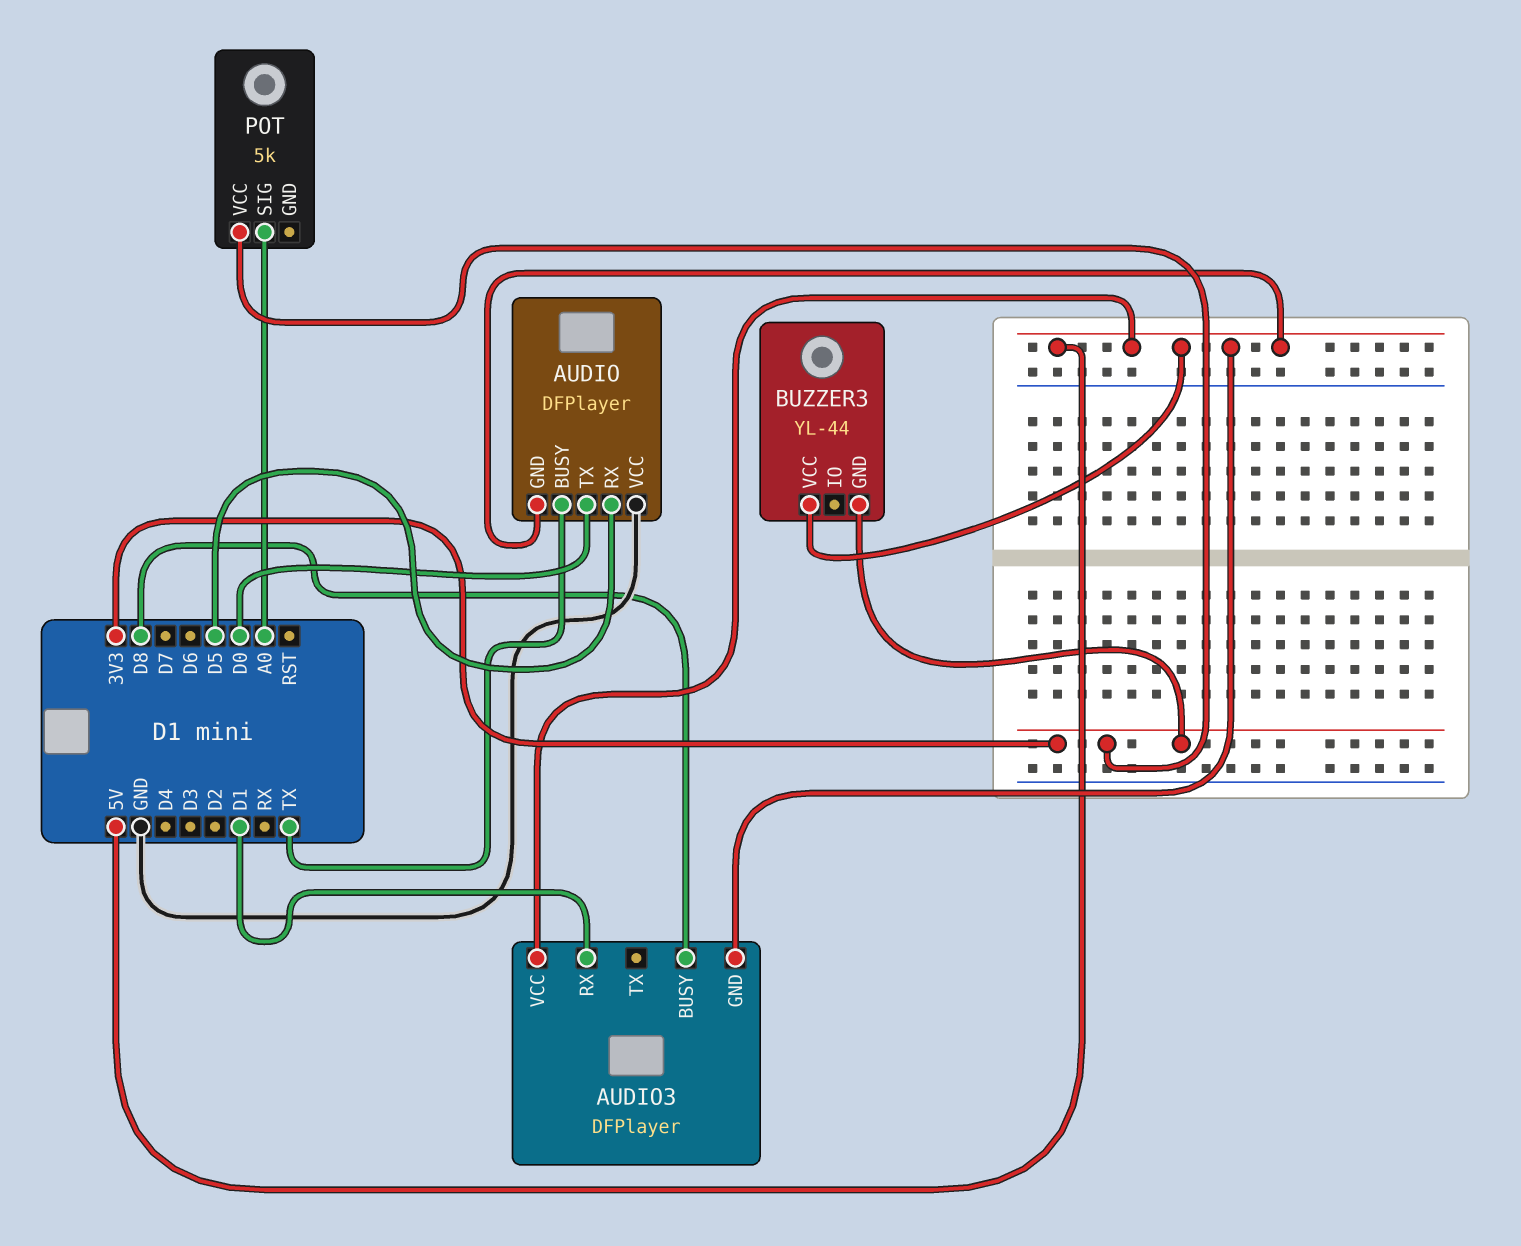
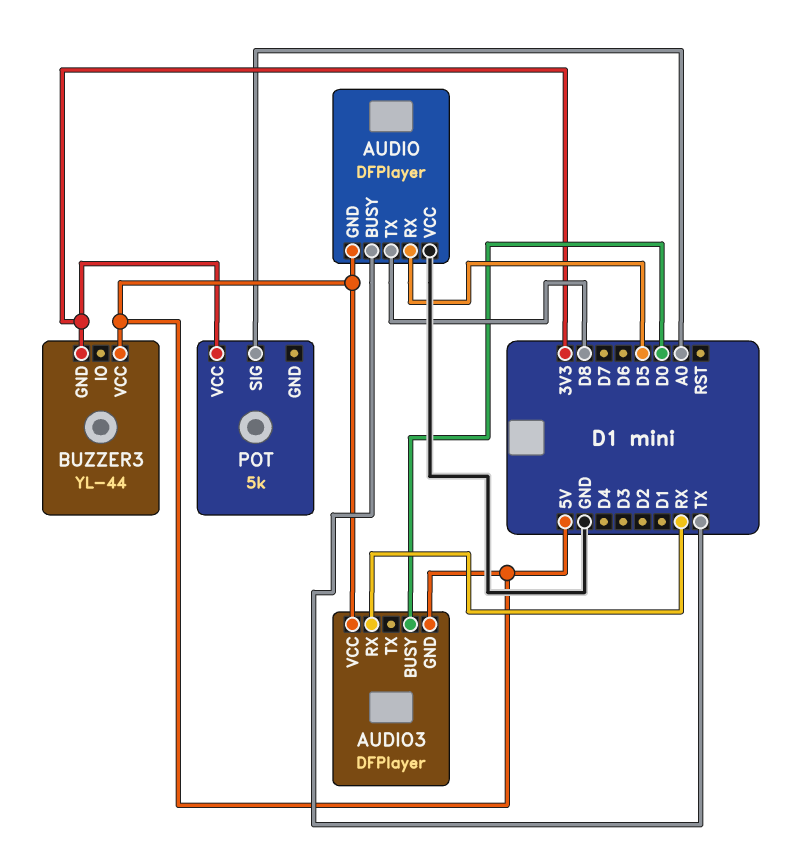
AUDIO pin TX: D0 -> D8
AUDIO3 pin BUSY: D8 -> D0
AUDIO3 pin RX: D1 -> RX

